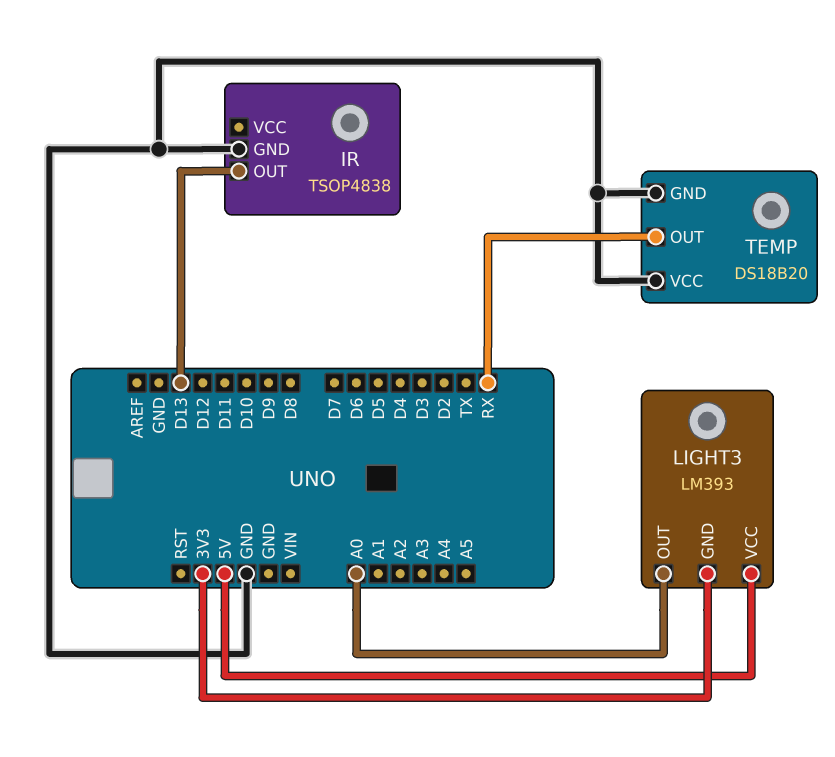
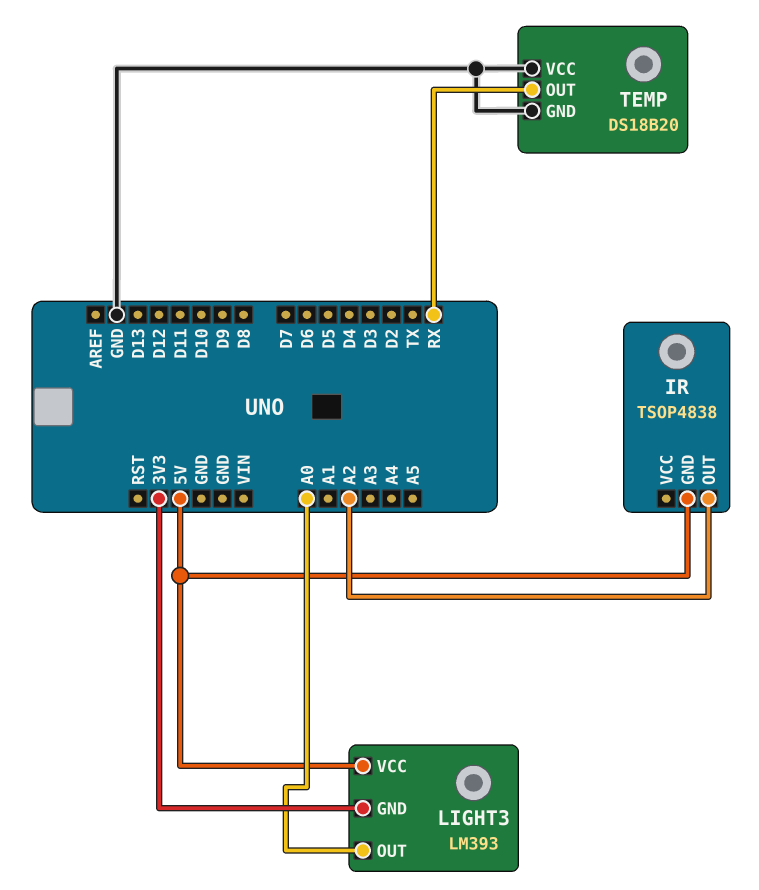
IR pin GND: GND -> 5V
IR pin OUT: D13 -> A2

